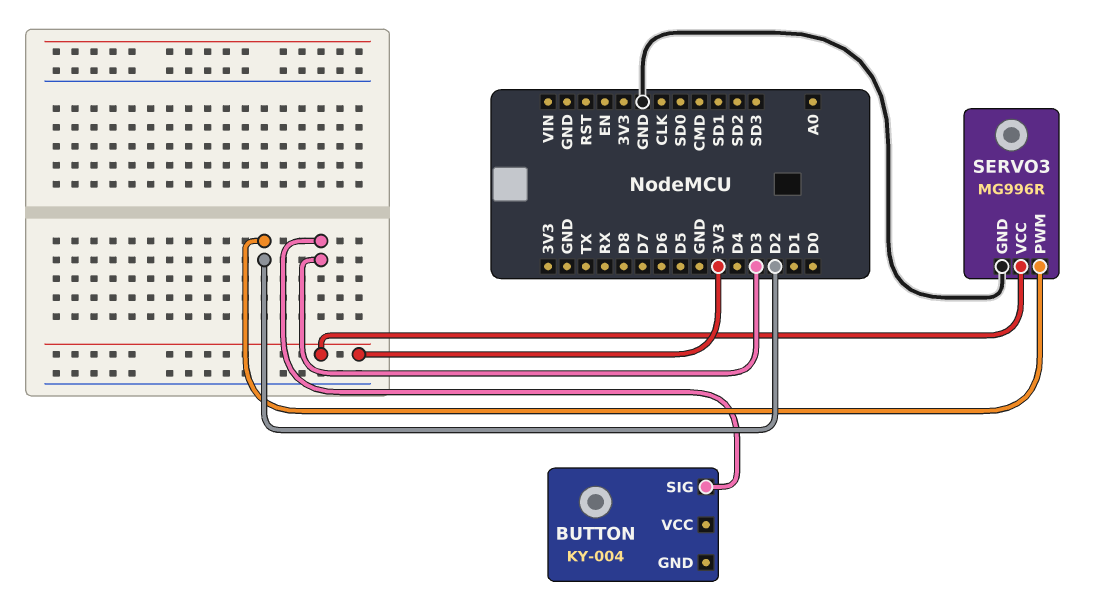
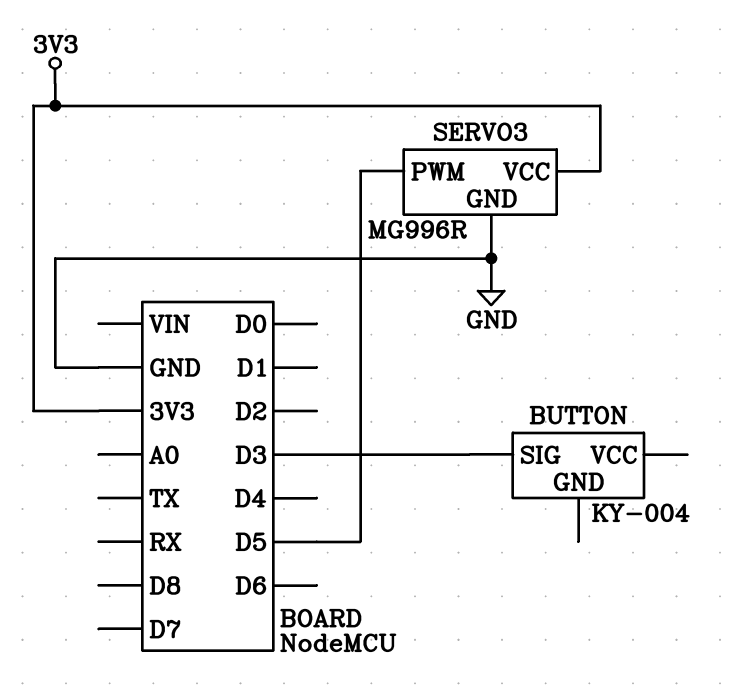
SERVO3 pin PWM: D2 -> D5

